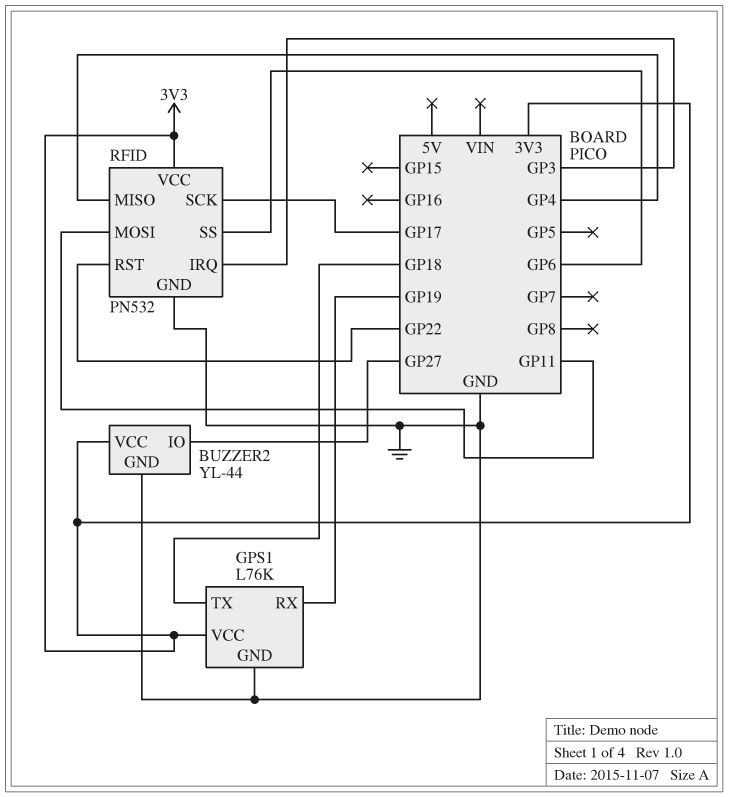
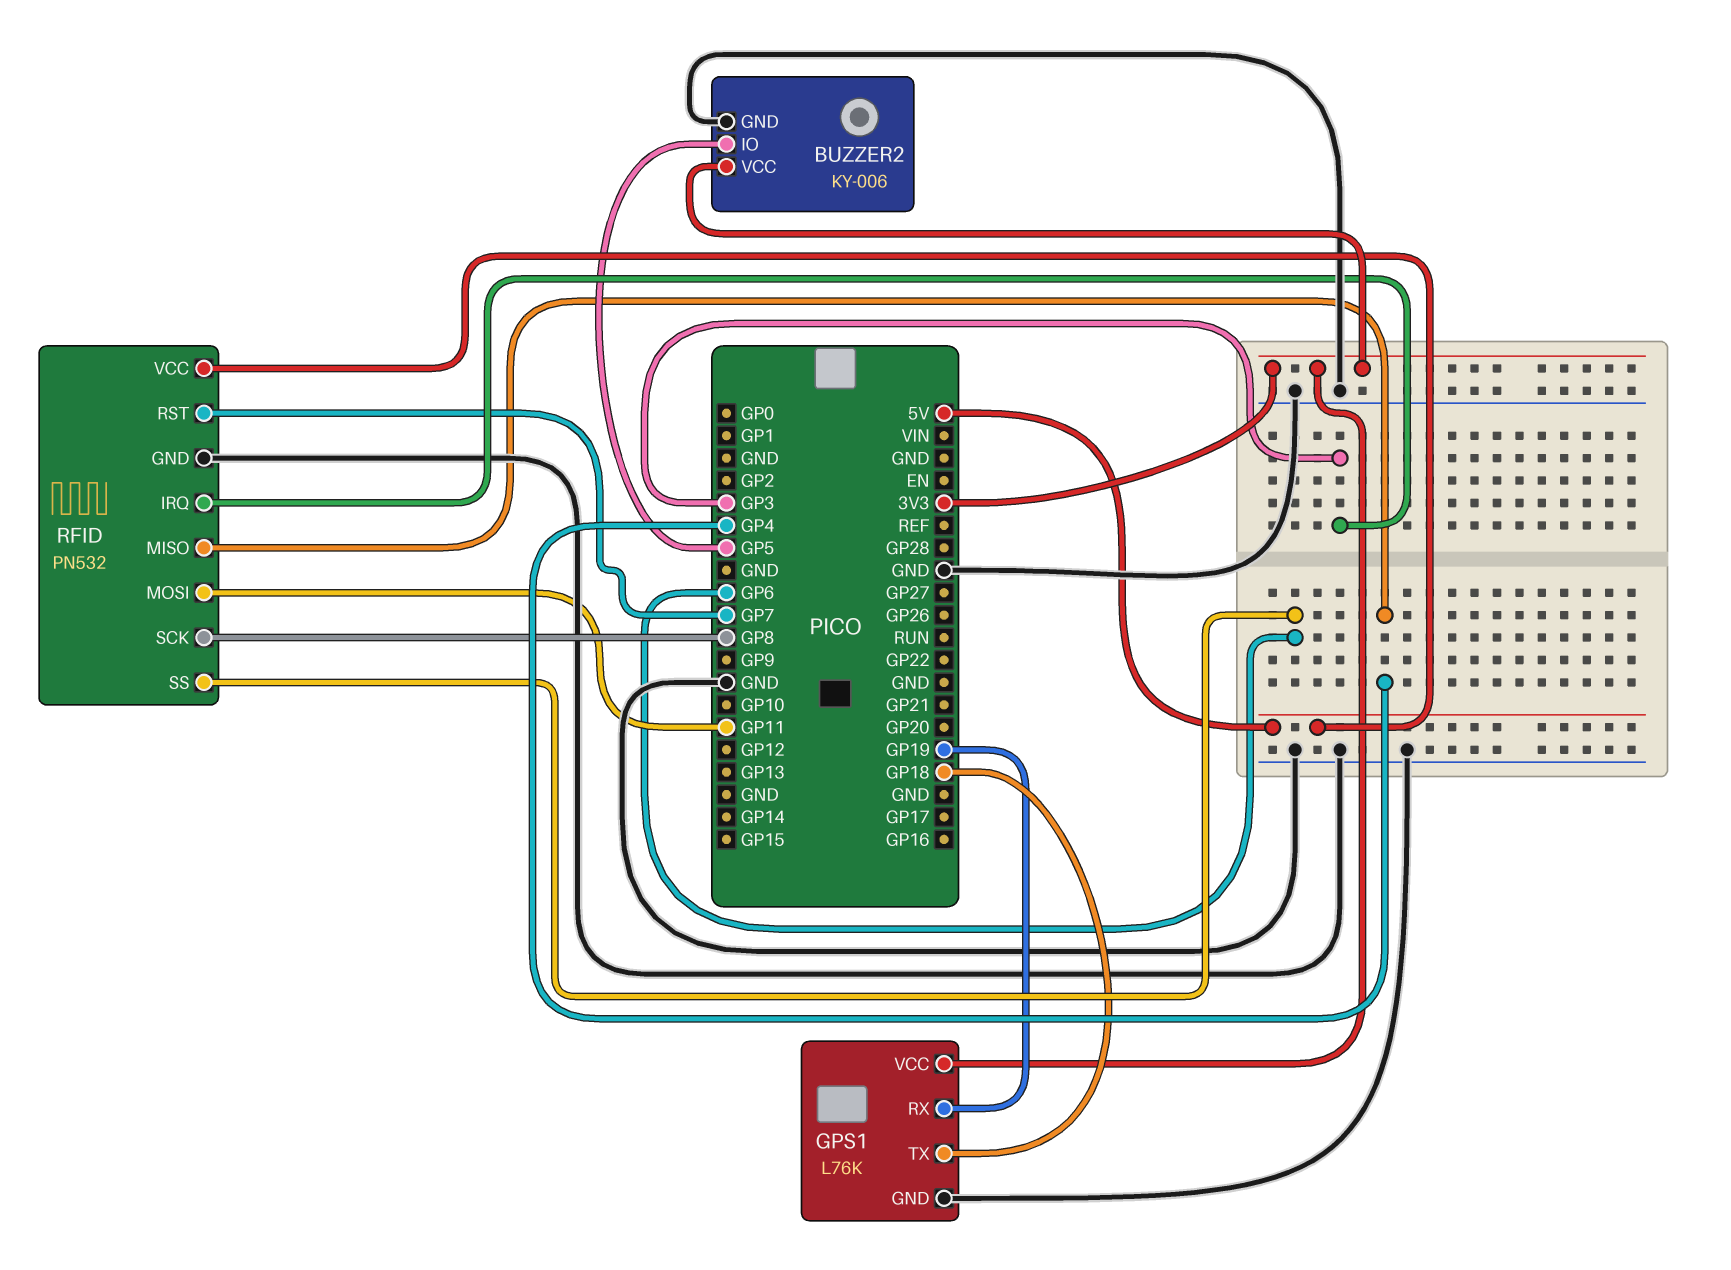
BUZZER2: YL-44 -> KY-006
BUZZER2 pin IO: GP27 -> GP5
RFID pin RST: GP22 -> GP7
RFID pin SCK: GP17 -> GP8
RFID pin VCC: 3V3 -> 5V

